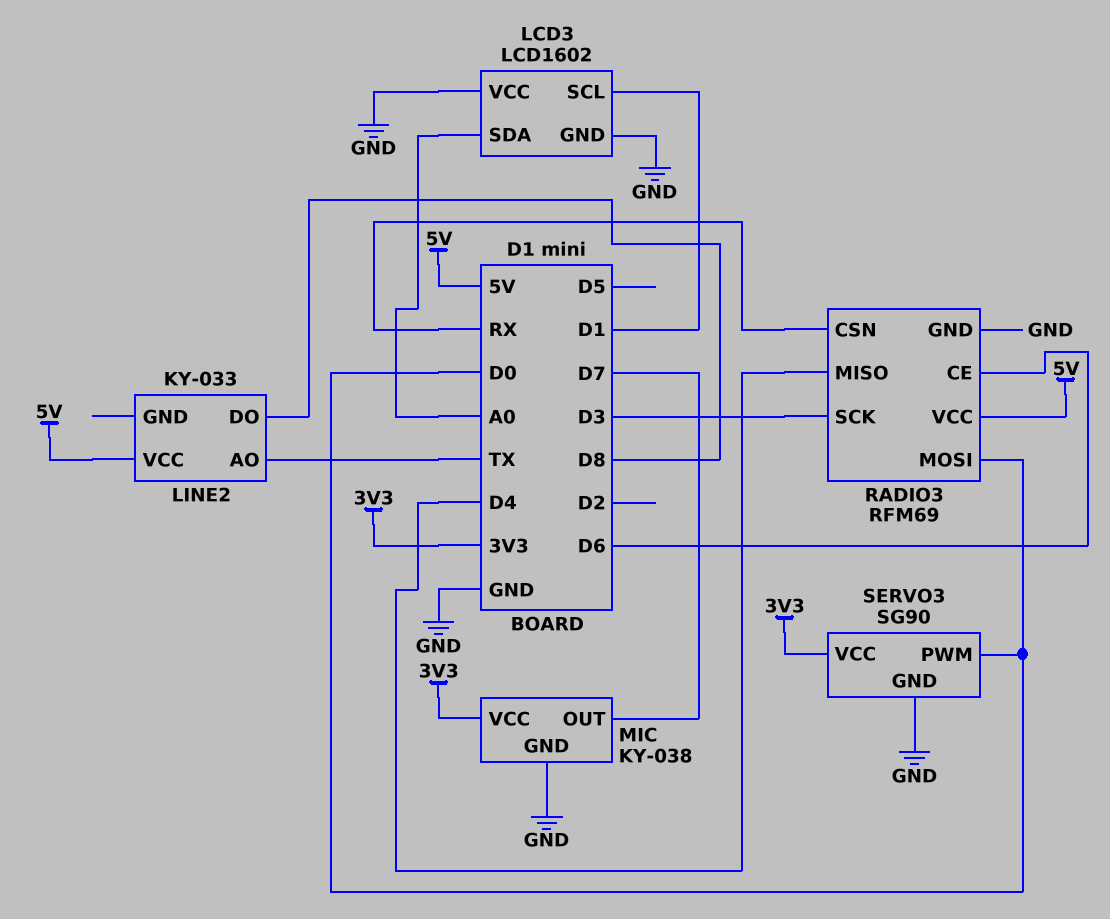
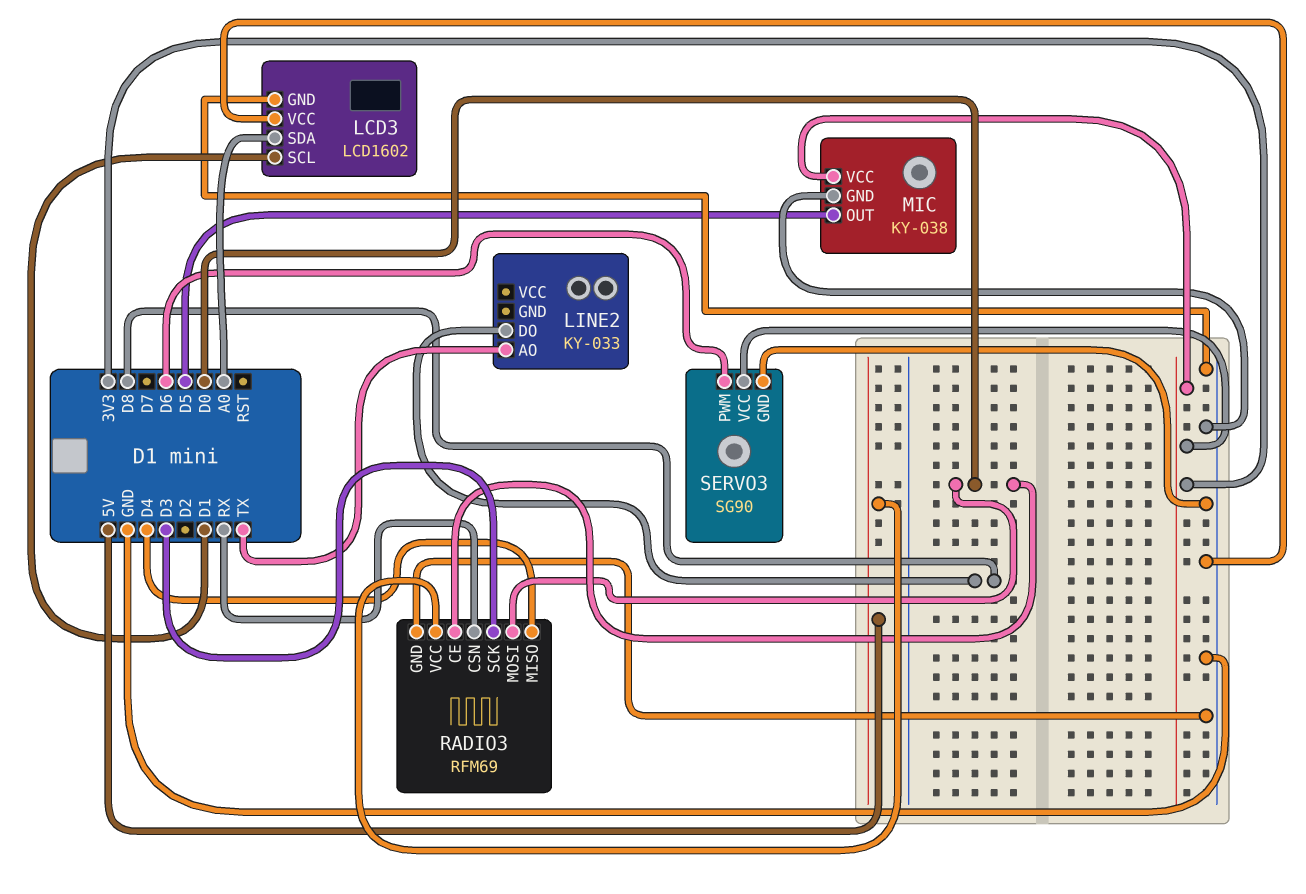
LINE2 pin VCC: 5V -> none
MIC pin OUT: D7 -> D5
RADIO3 pin CE: D6 -> D0
SERVO3 pin PWM: D0 -> D6

